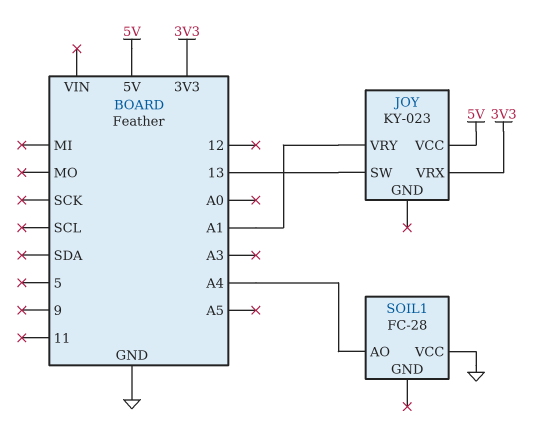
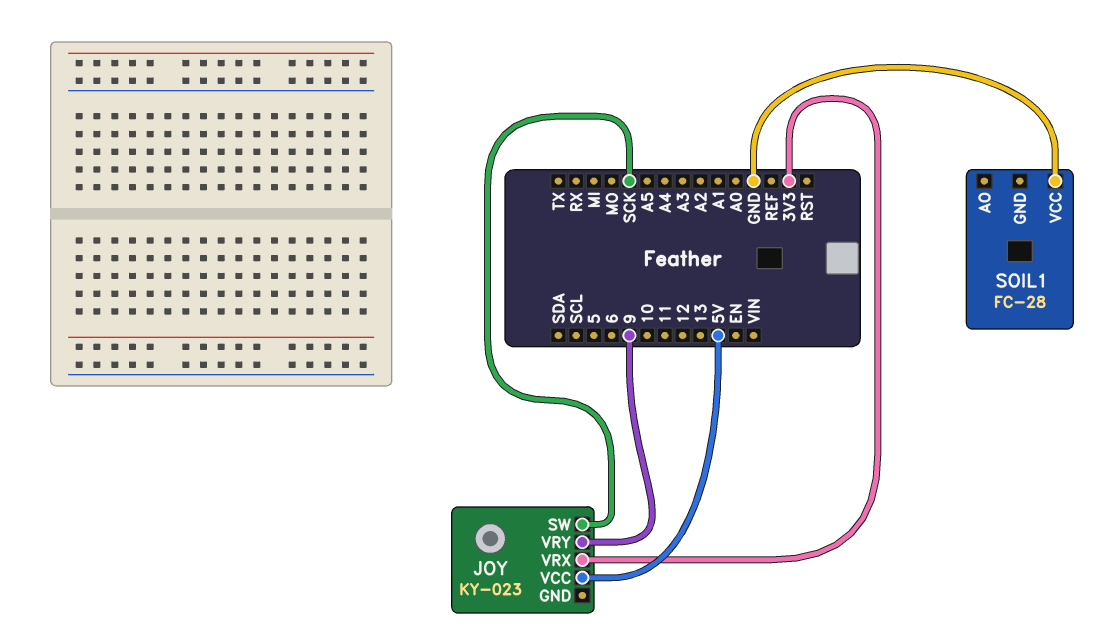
JOY pin SW: 13 -> SCK
JOY pin VRY: A1 -> 9
SOIL1 pin AO: A4 -> none

